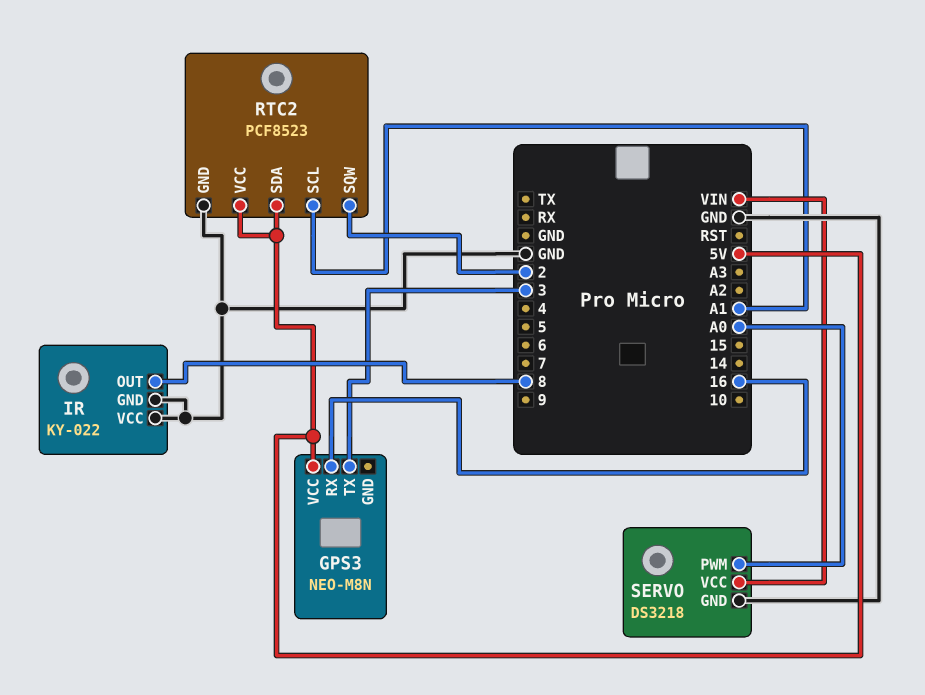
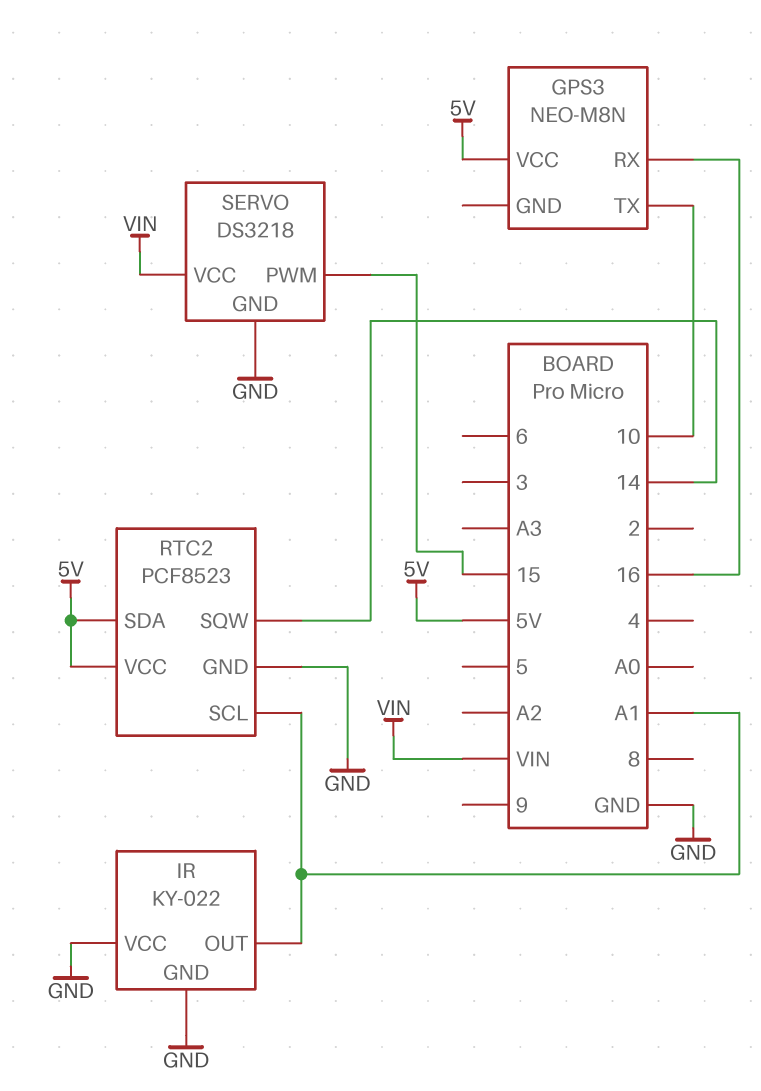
GPS3 pin TX: 3 -> 10
IR pin OUT: 8 -> A1
RTC2 pin SQW: 2 -> 14
SERVO pin PWM: A0 -> 15

